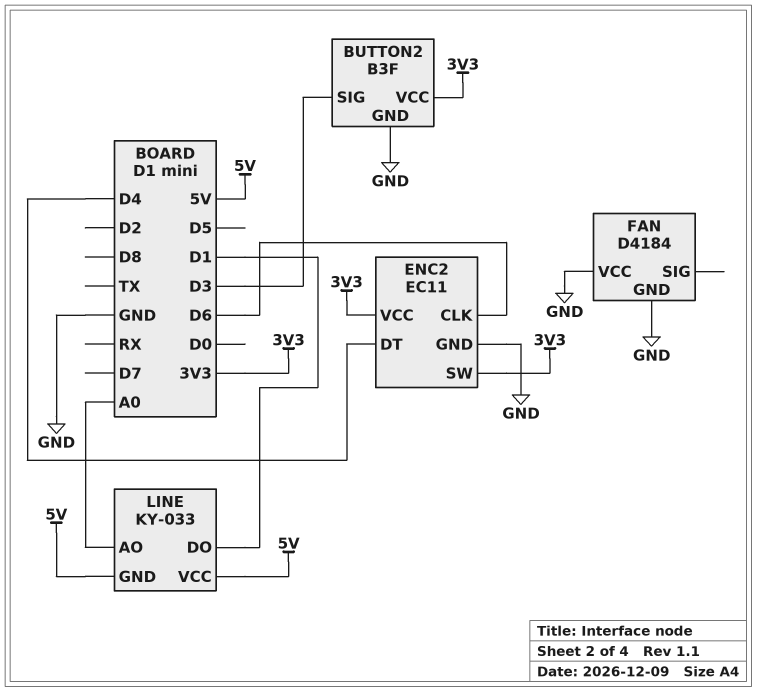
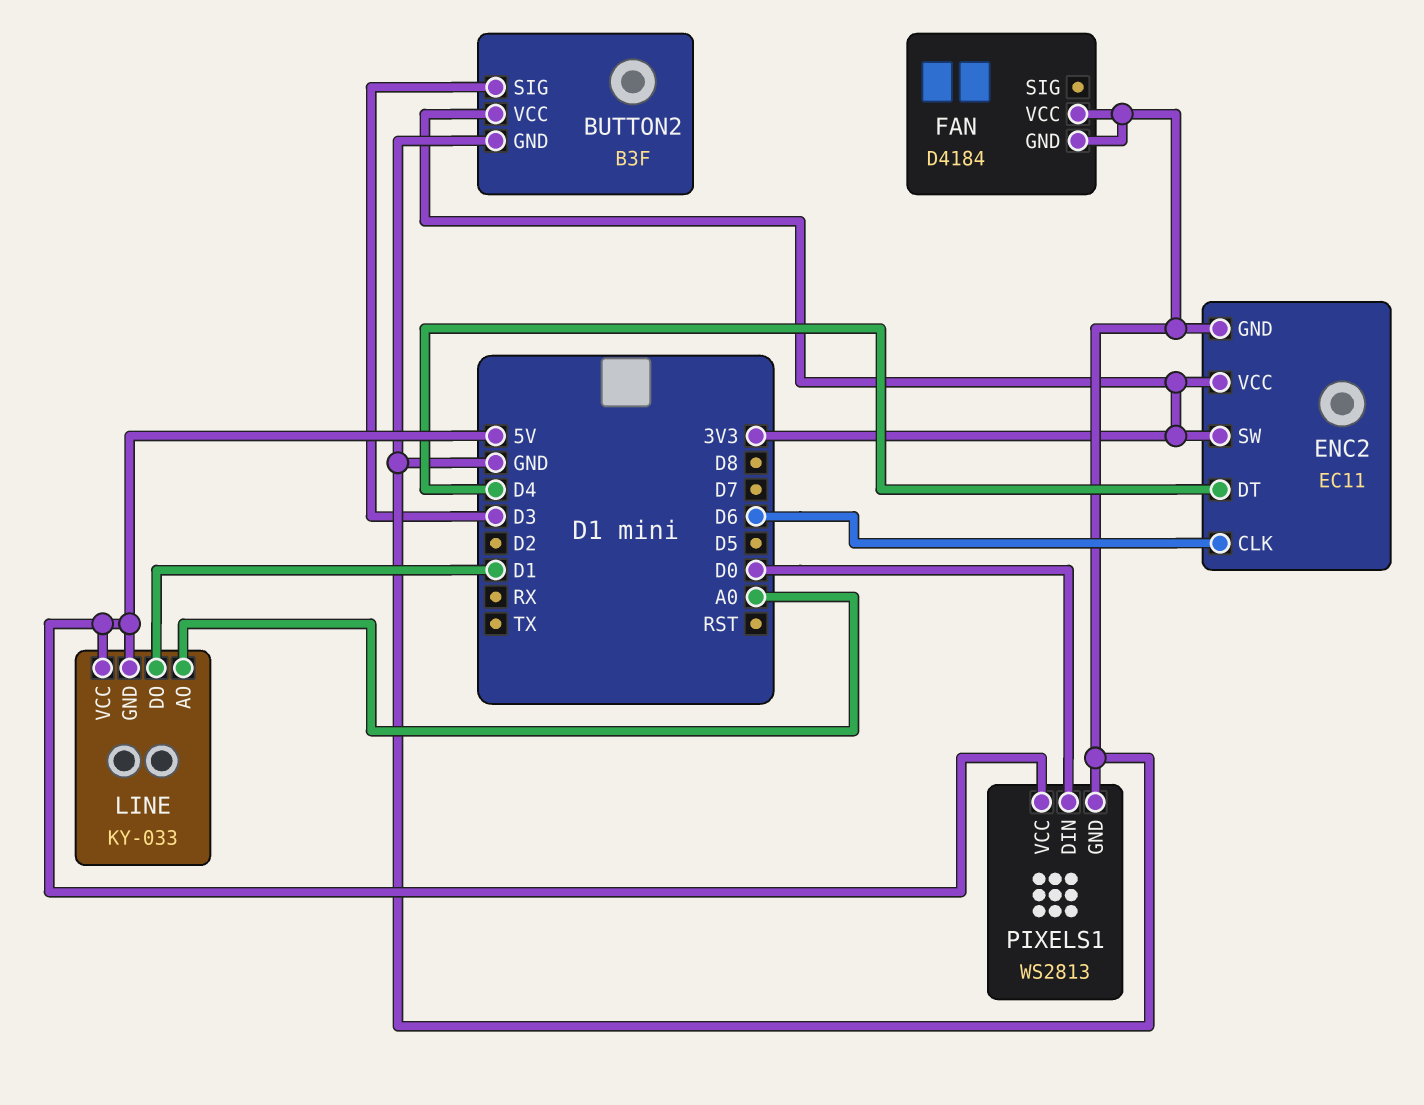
PIXELS1: none -> WS2813
PIXELS1 pin DIN: none -> D0
PIXELS1 pin GND: none -> GND
PIXELS1 pin VCC: none -> 5V

